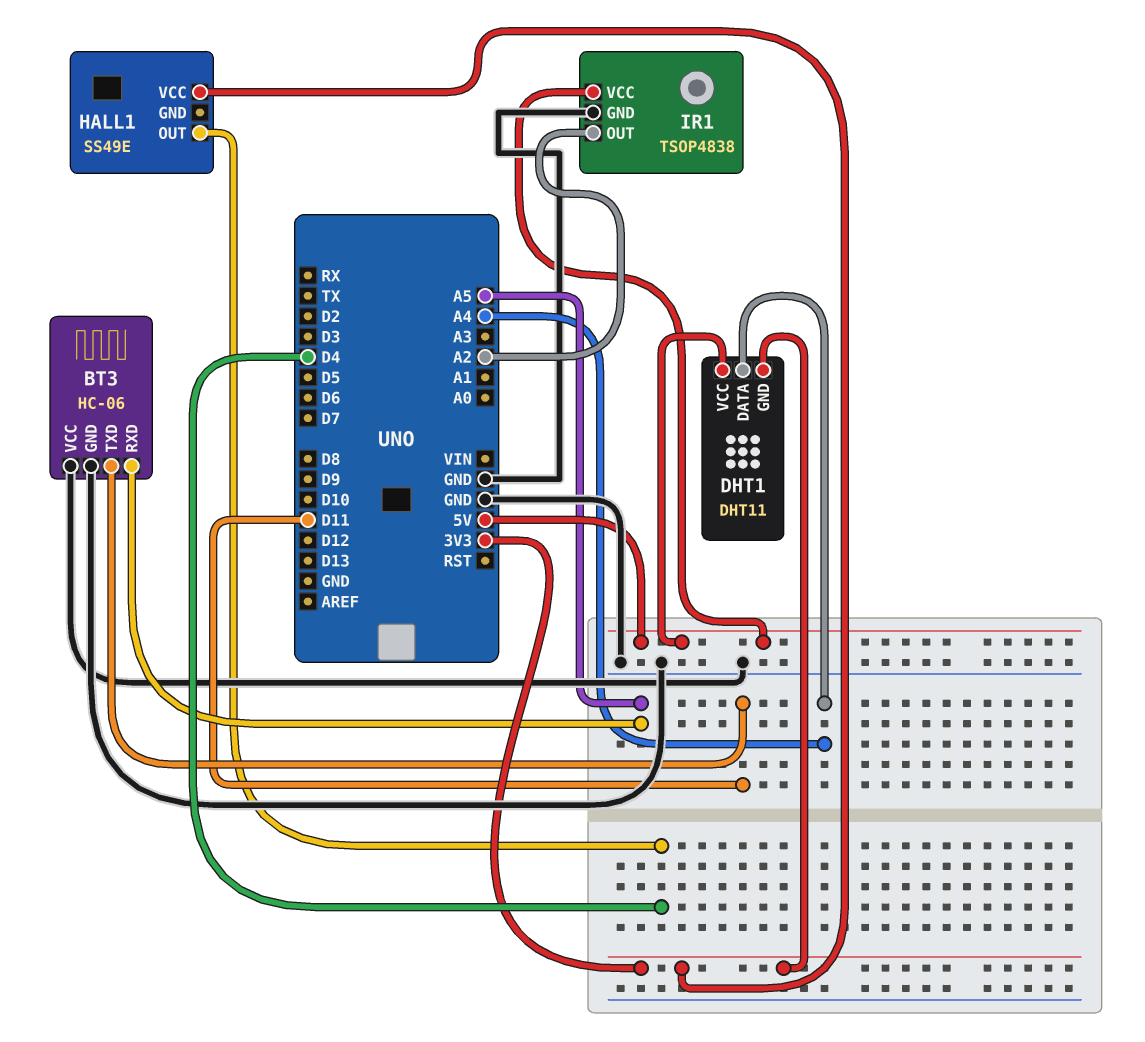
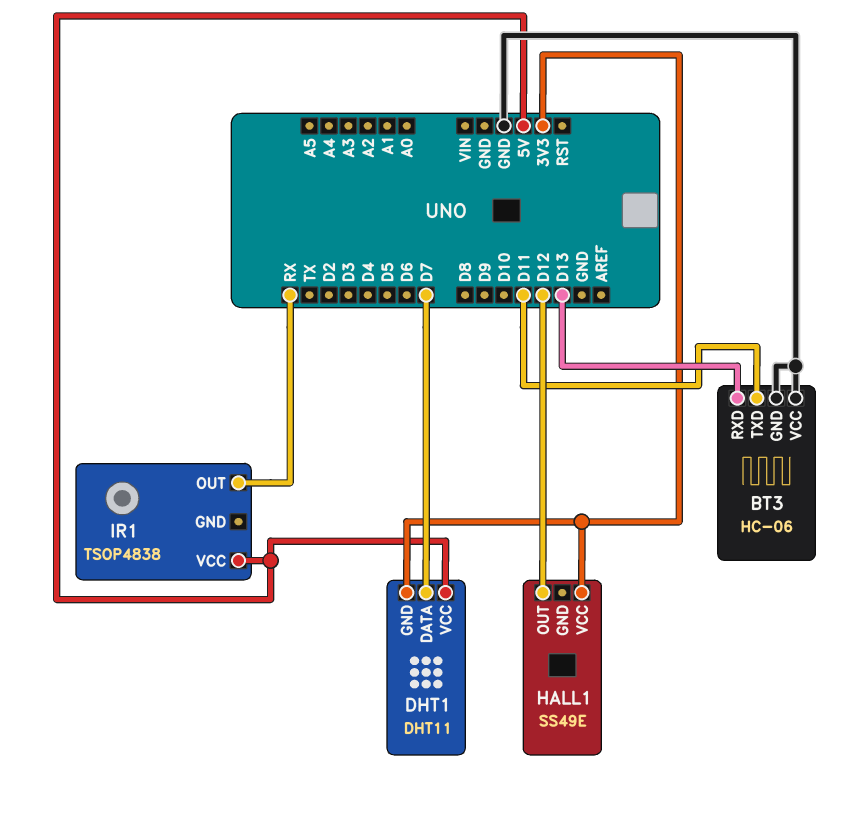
BT3 pin RXD: A5 -> D13
DHT1 pin DATA: A4 -> D7
HALL1 pin OUT: D4 -> D12
IR1 pin GND: GND -> none
IR1 pin OUT: A2 -> RX

